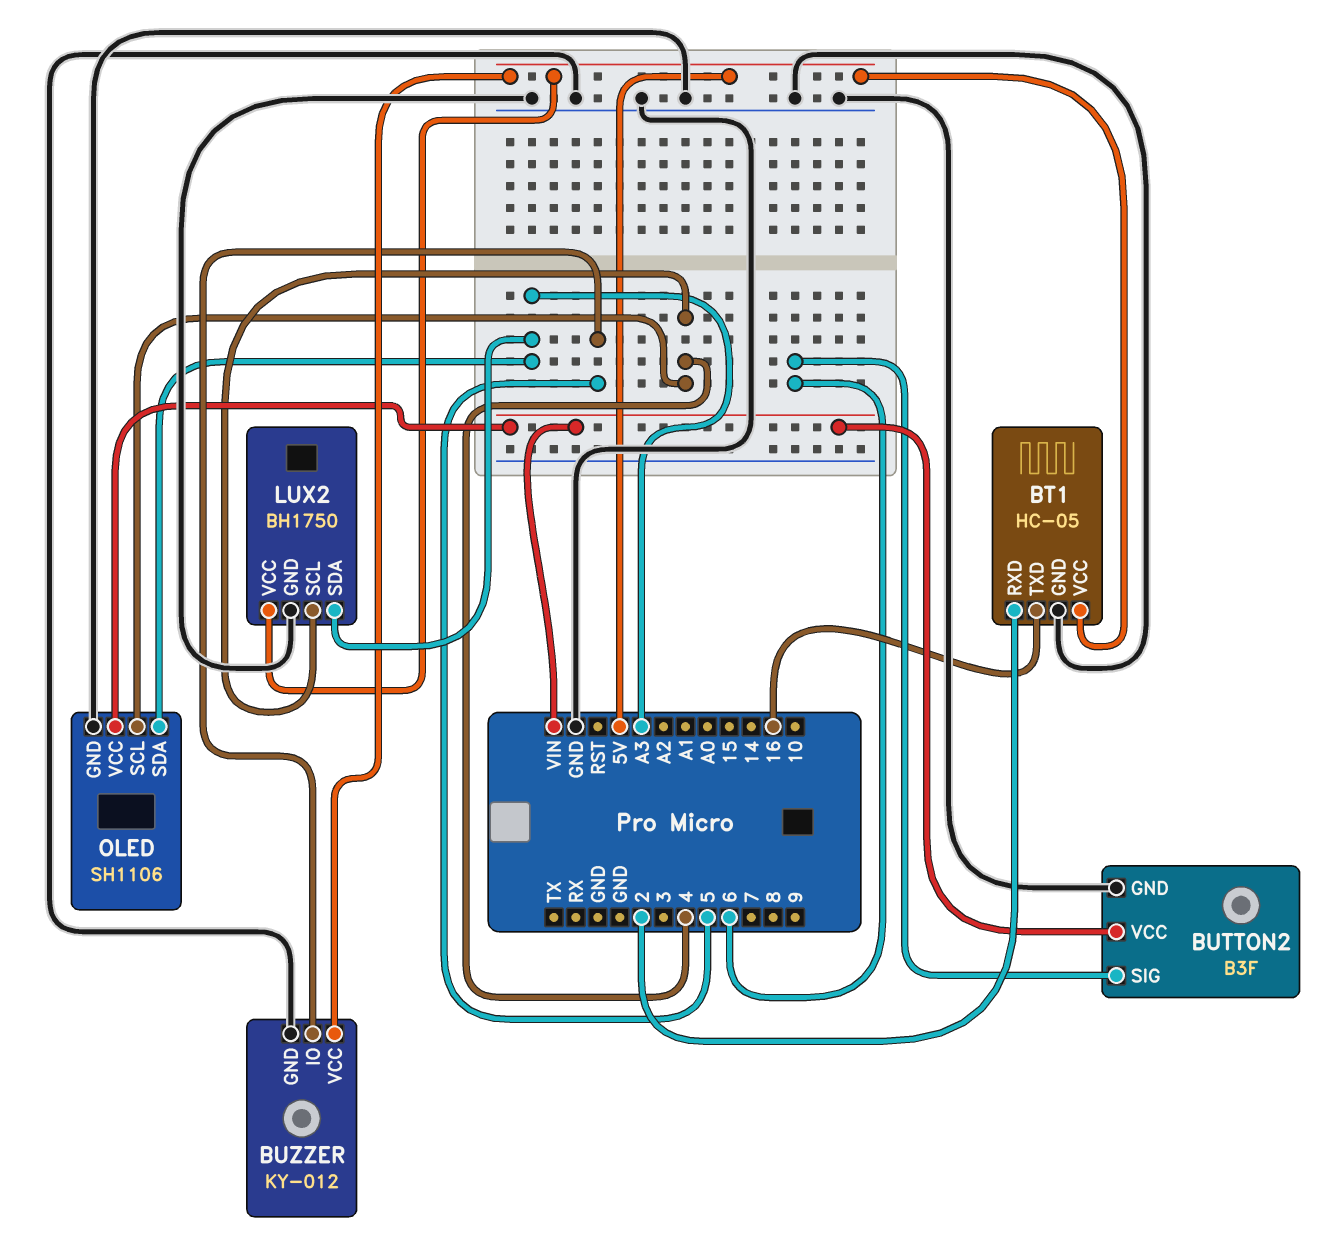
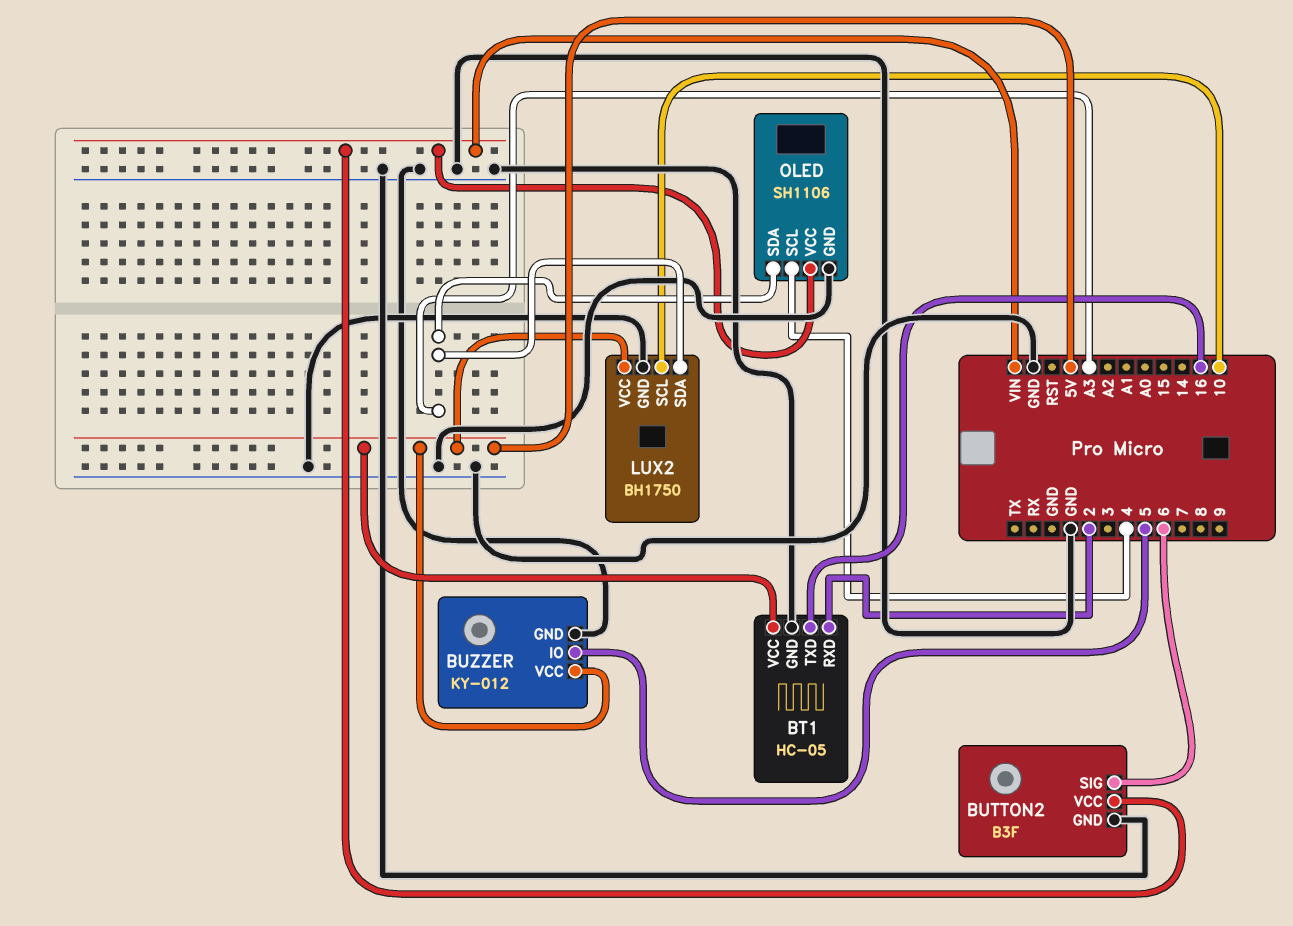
LUX2 pin SCL: 4 -> 10

